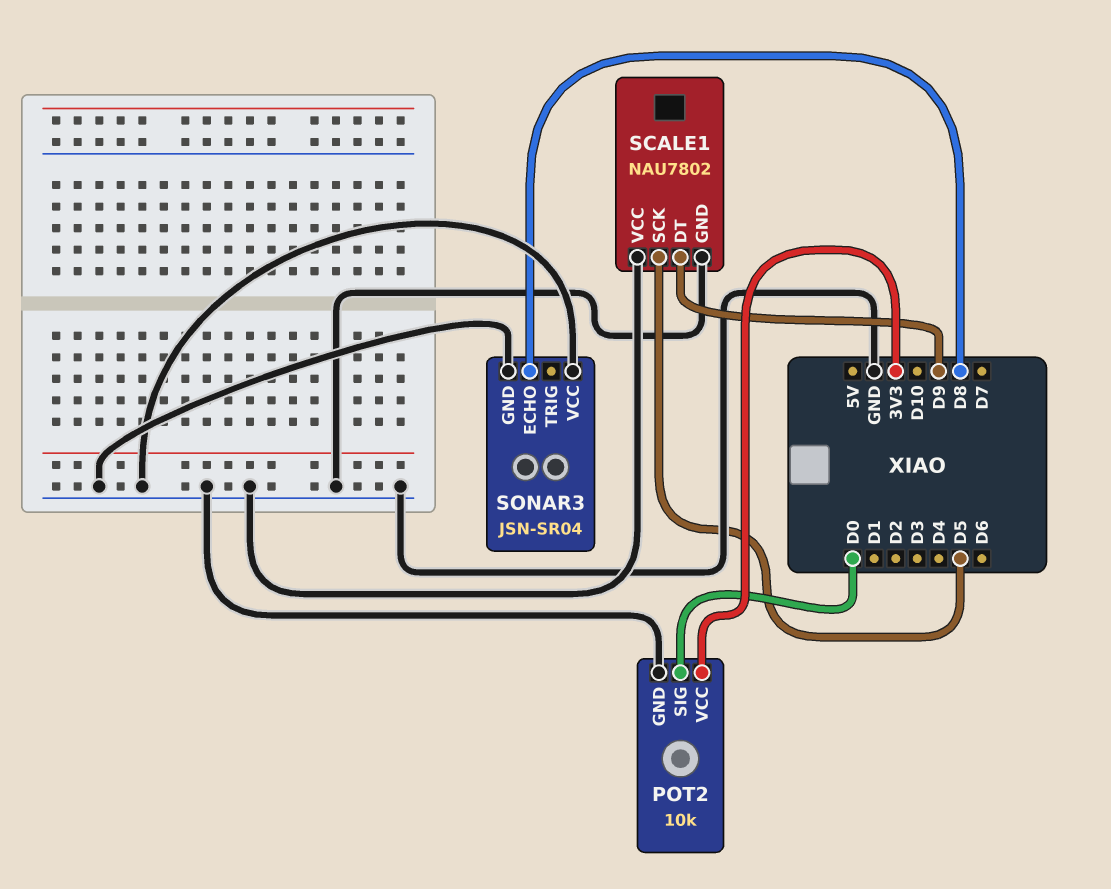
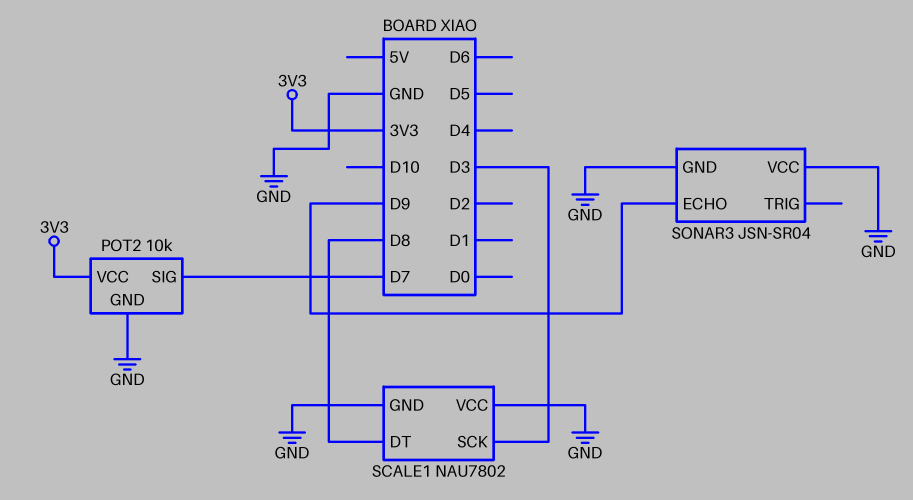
POT2 pin SIG: D0 -> D7
SCALE1 pin DT: D9 -> D8
SCALE1 pin SCK: D5 -> D3
SONAR3 pin ECHO: D8 -> D9

